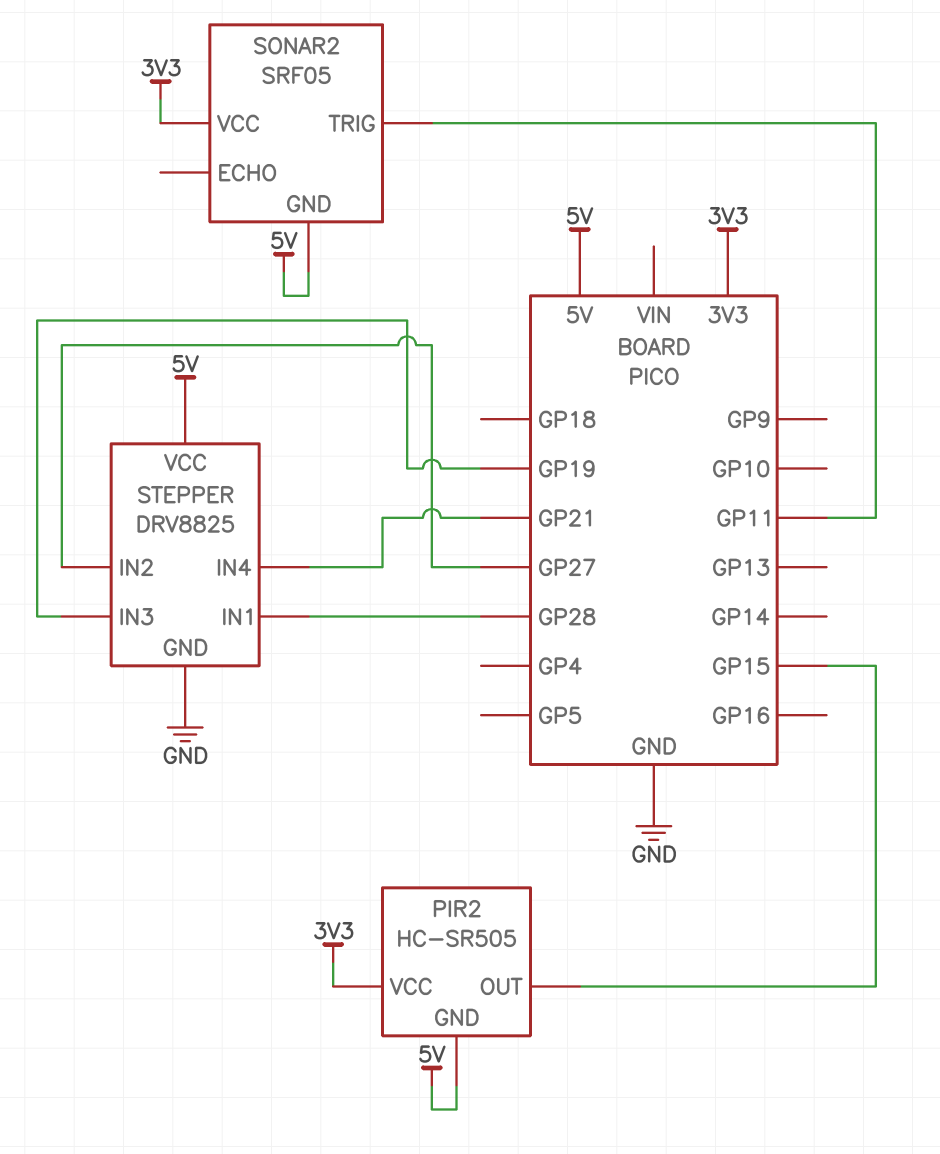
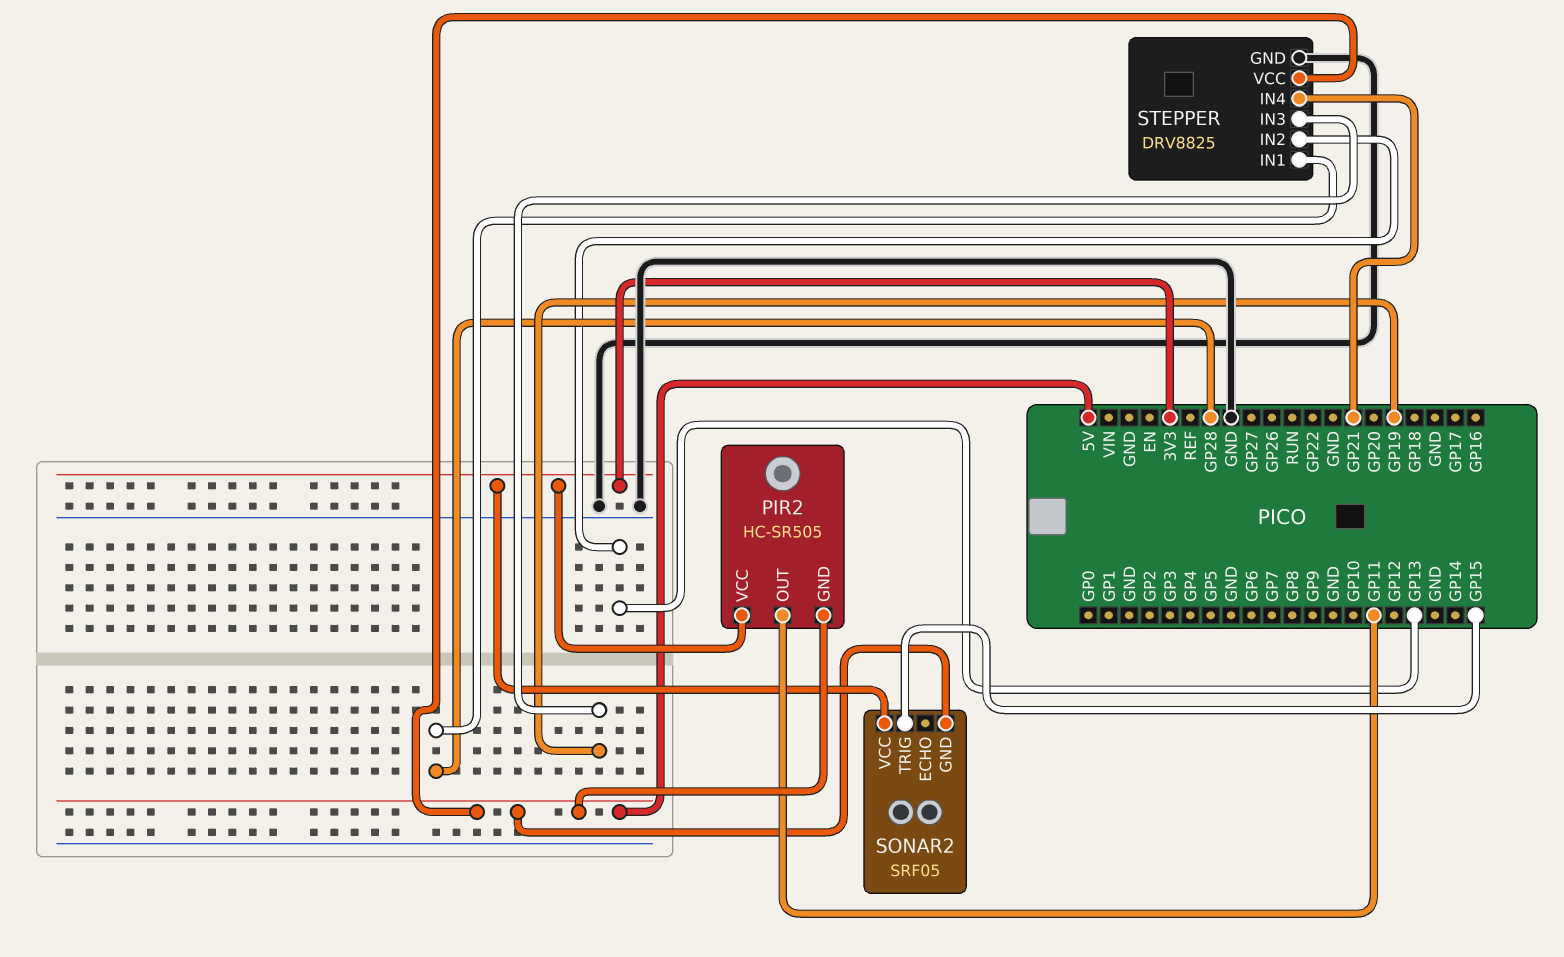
PIR2 pin OUT: GP15 -> GP11
SONAR2 pin TRIG: GP11 -> GP15
STEPPER pin IN2: GP27 -> GP13

